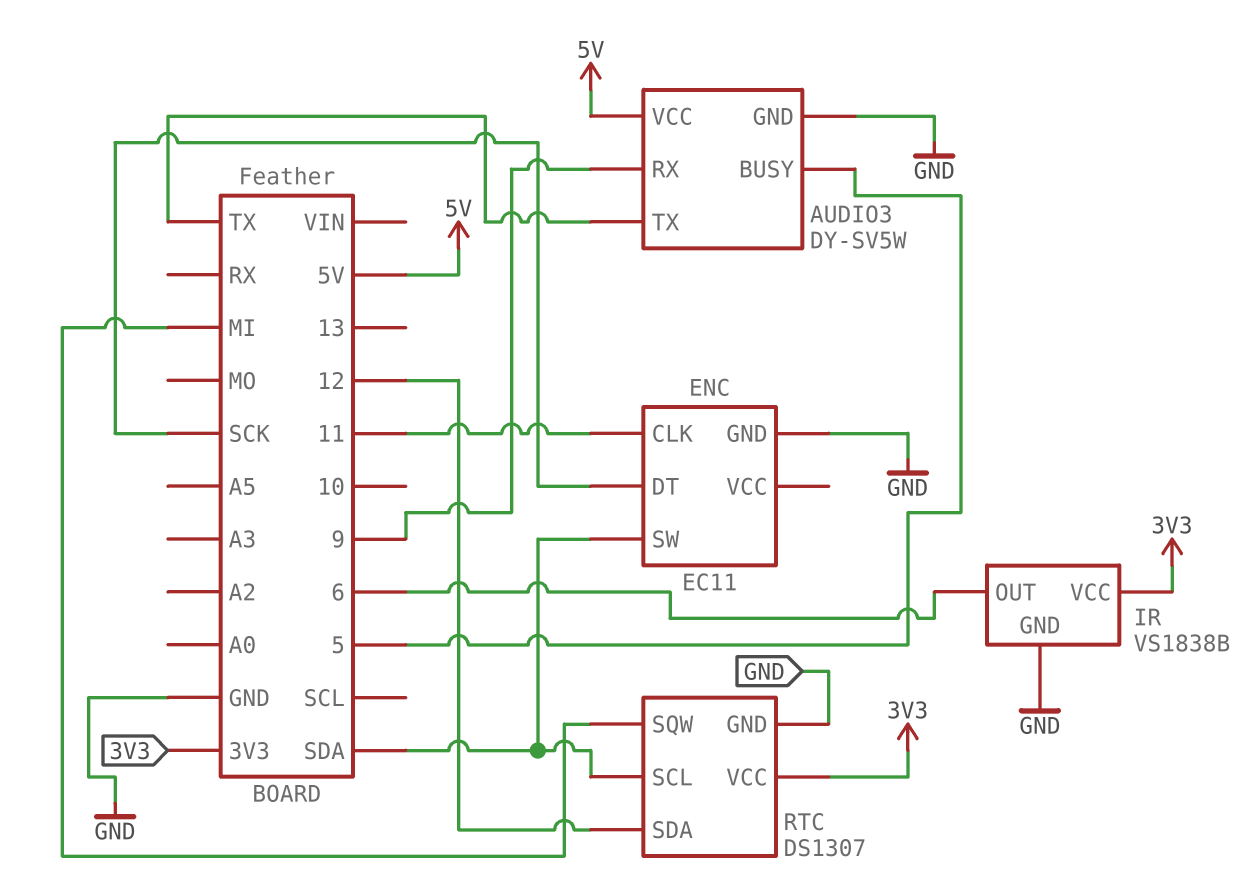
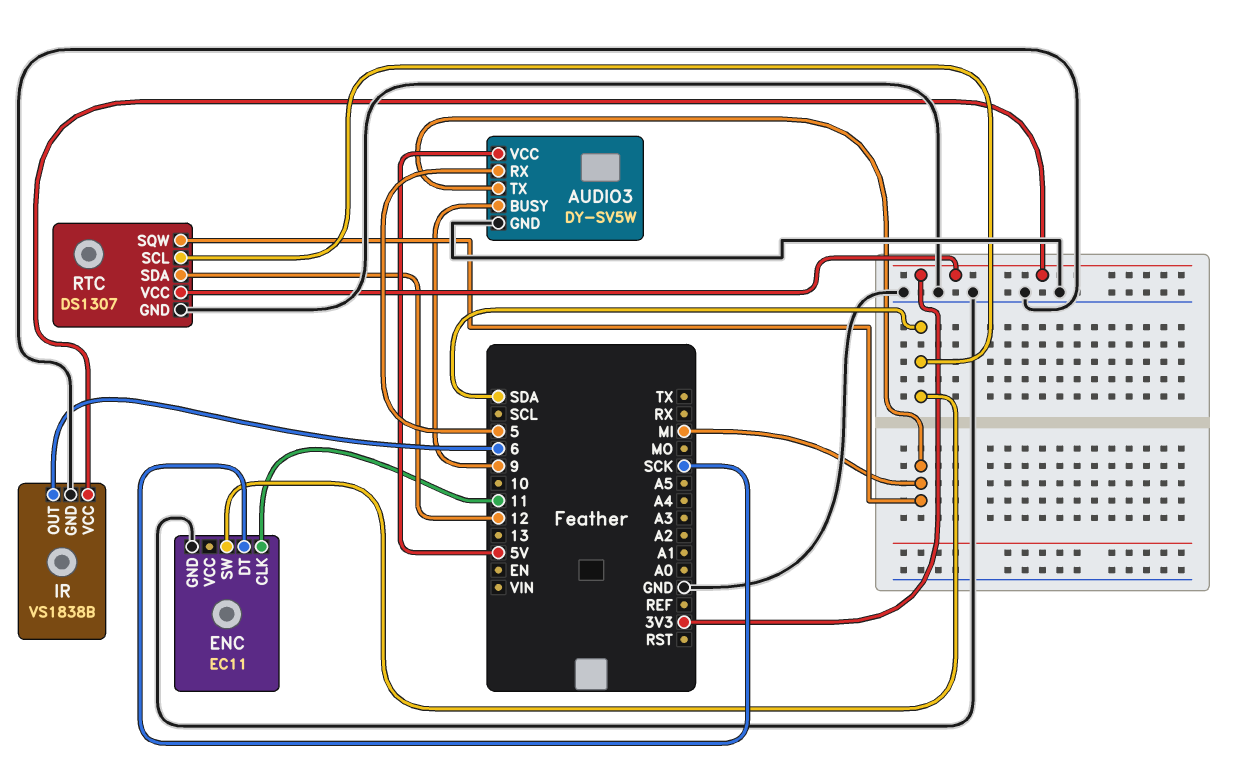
AUDIO3 pin BUSY: 5 -> 9
AUDIO3 pin RX: 9 -> 5
AUDIO3 pin TX: TX -> MI

